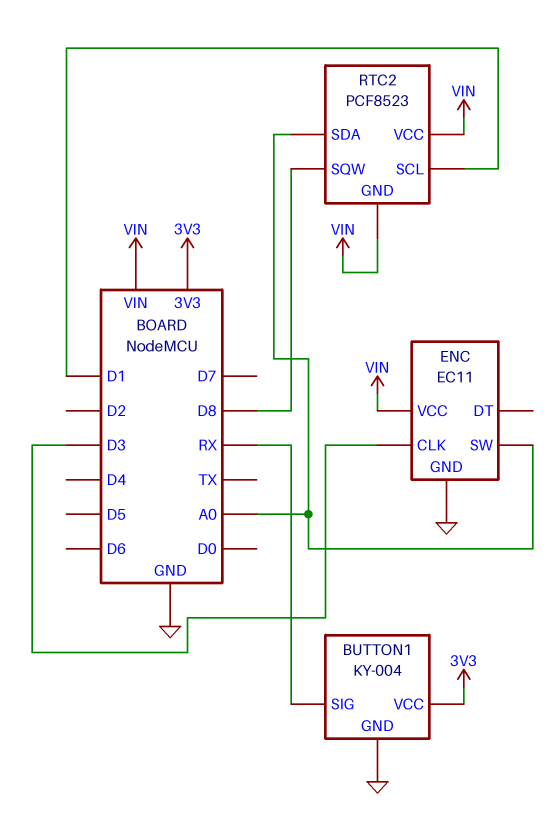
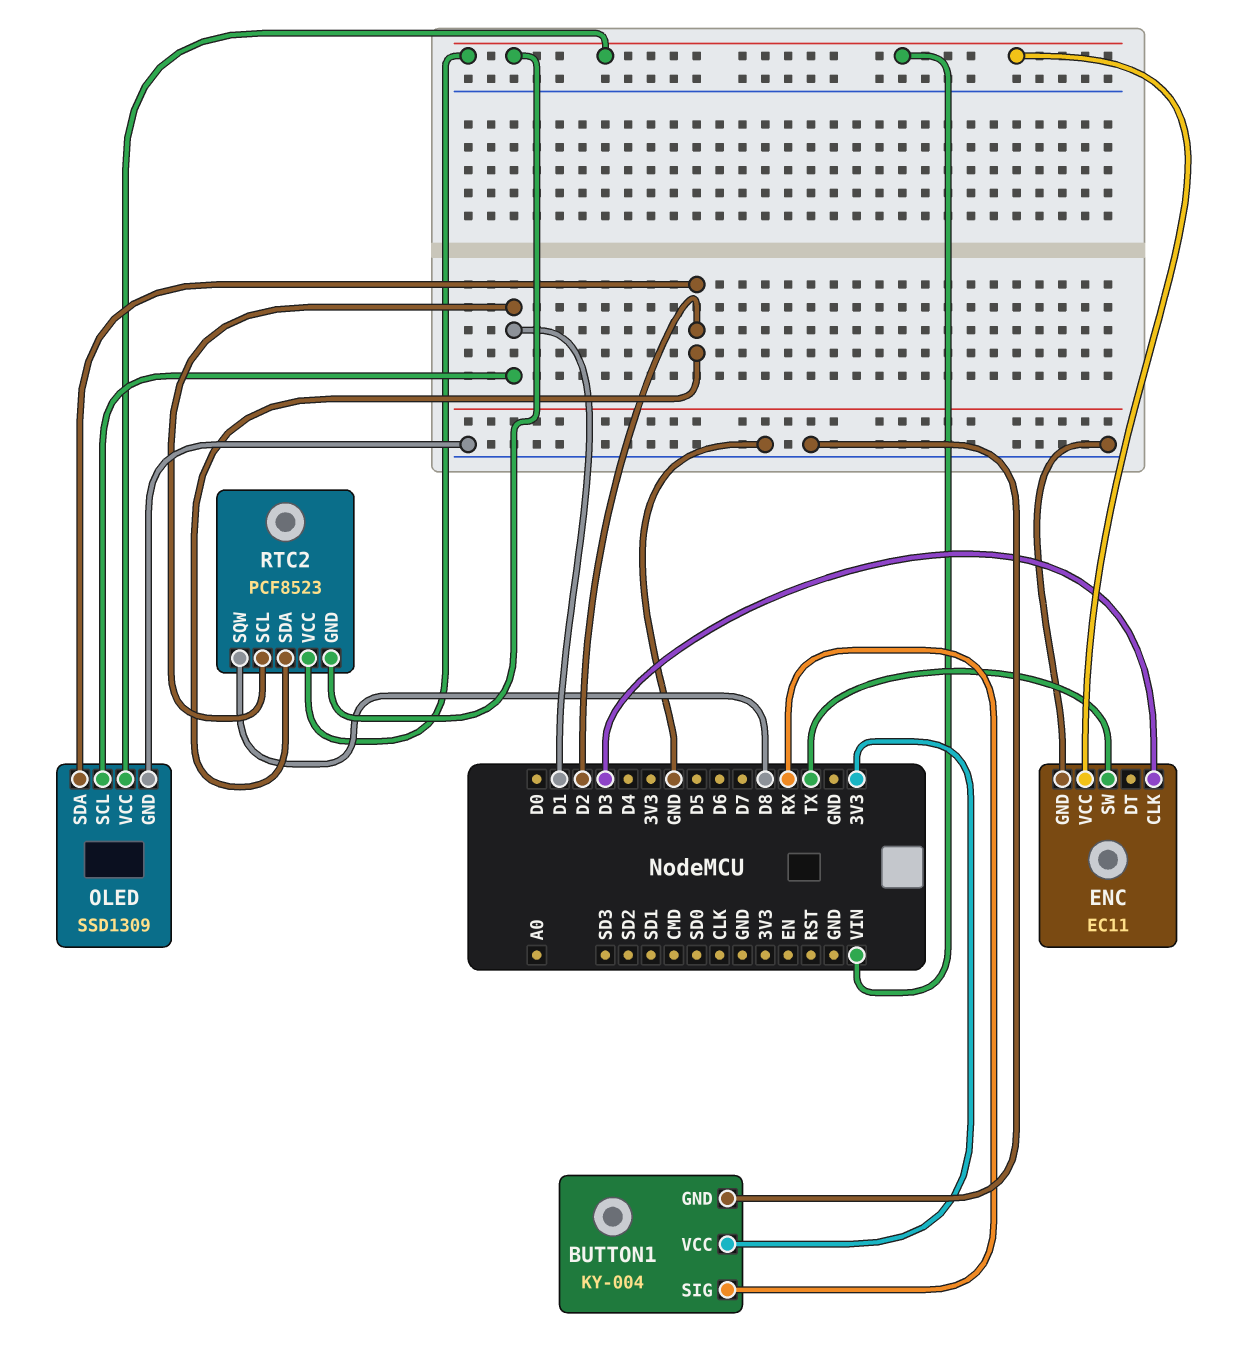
ENC pin SW: A0 -> TX
OLED: none -> SSD1309
OLED pin GND: none -> GND
OLED pin SCL: none -> D1
OLED pin SDA: none -> D2
OLED pin VCC: none -> VIN
RTC2 pin SDA: A0 -> D2

